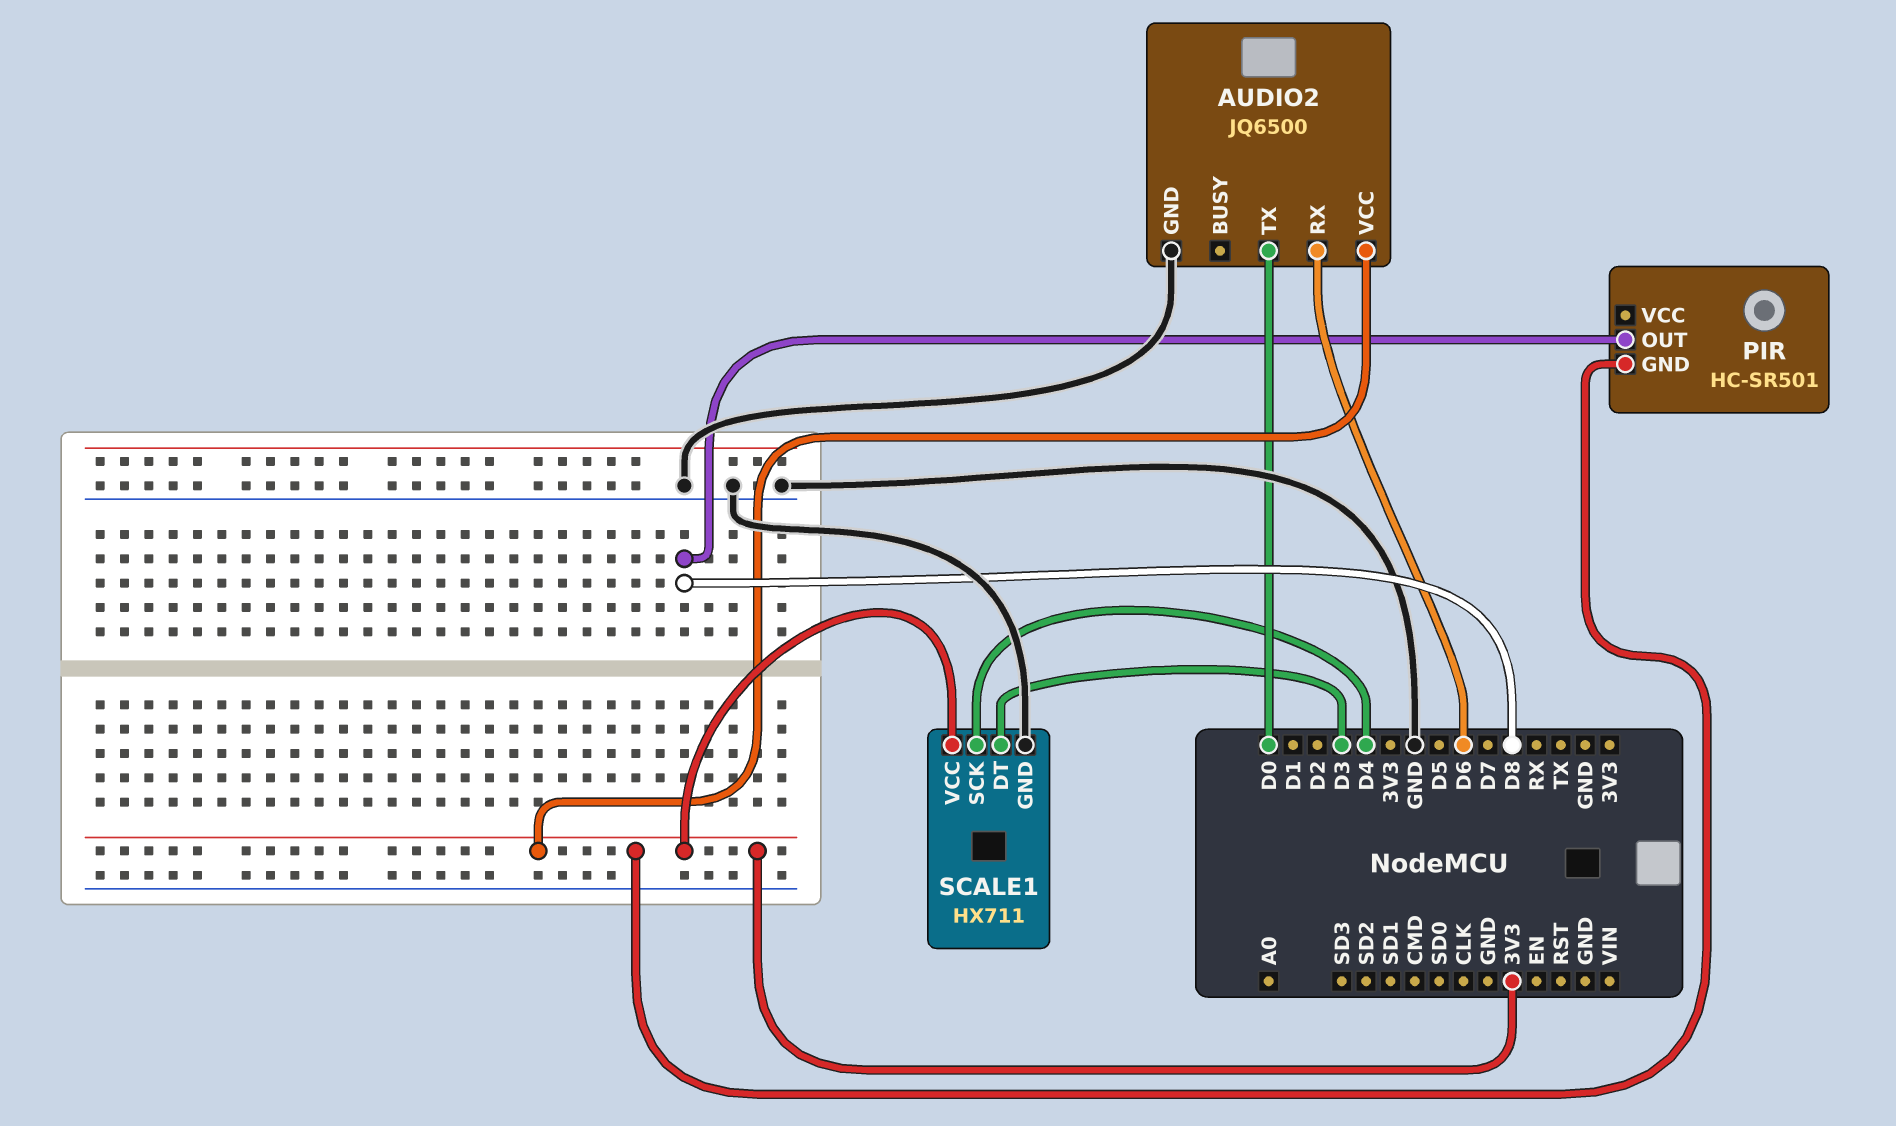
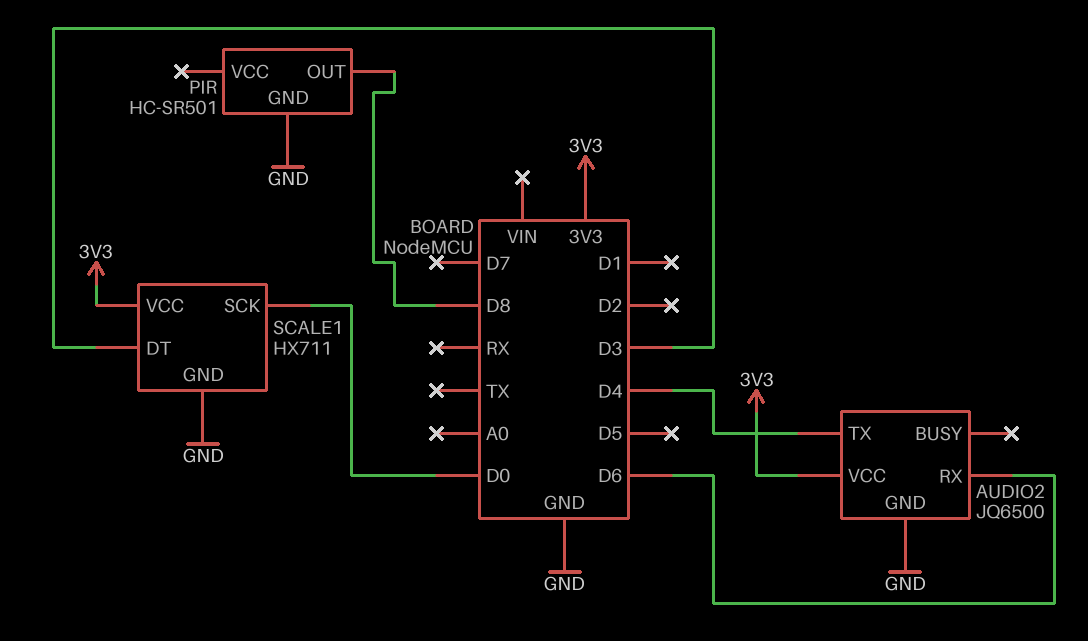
AUDIO2 pin TX: D0 -> D4
PIR pin GND: 3V3 -> GND
SCALE1 pin SCK: D4 -> D0

